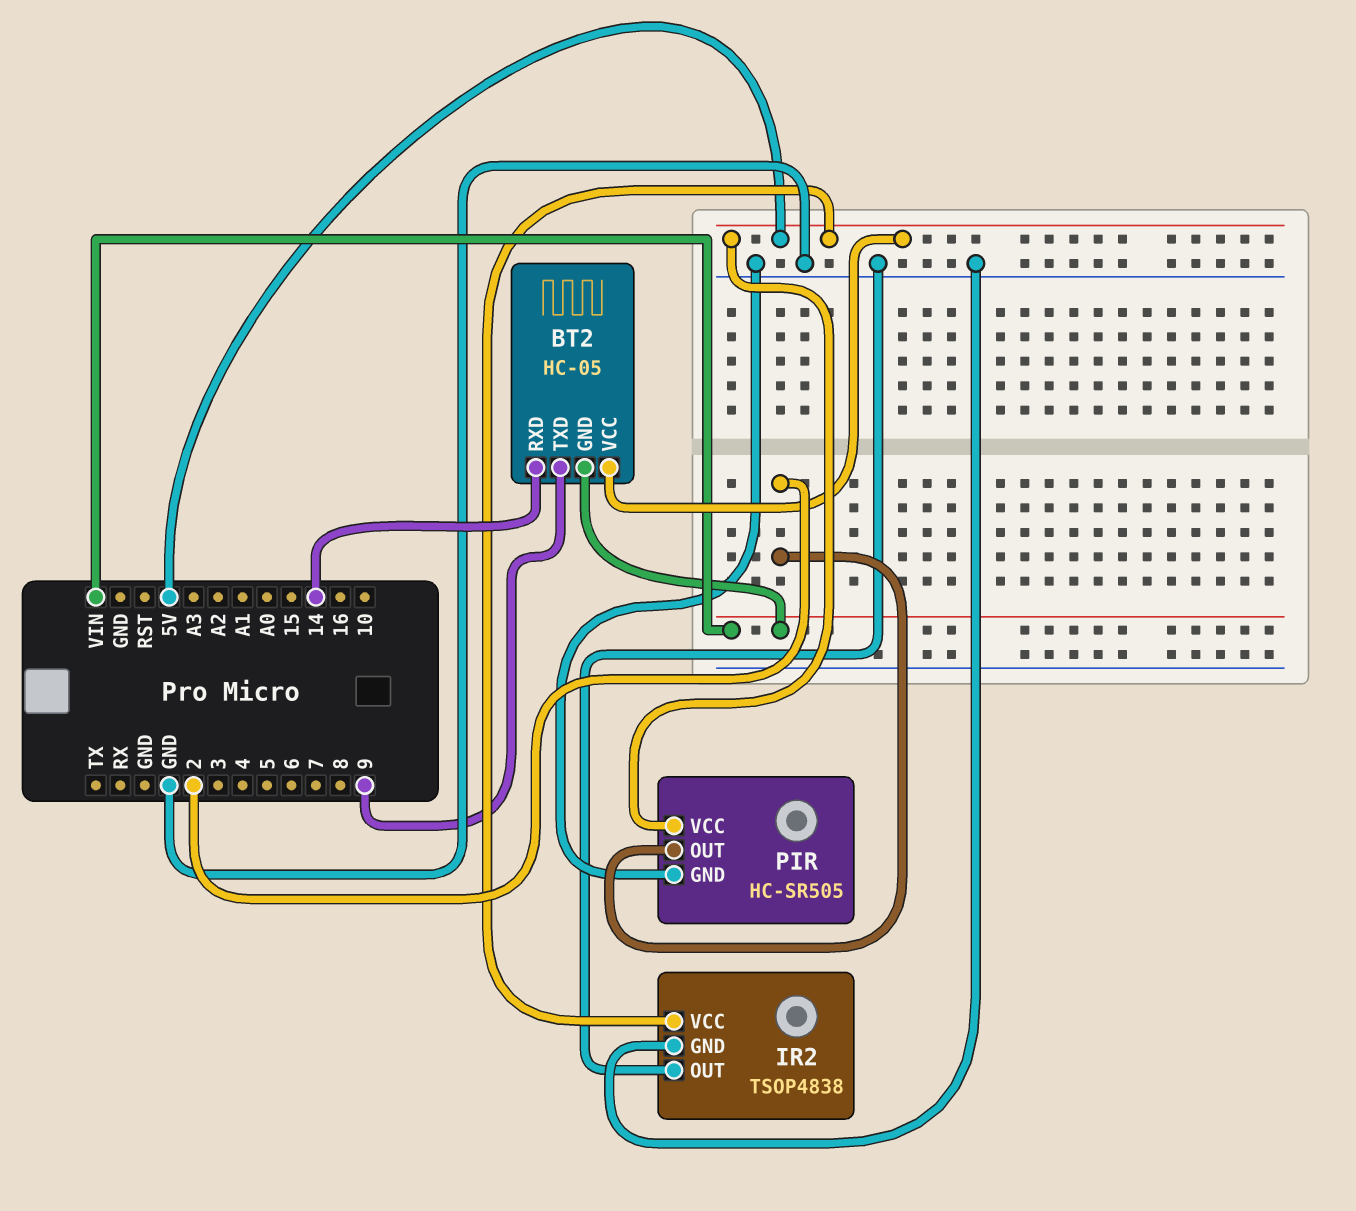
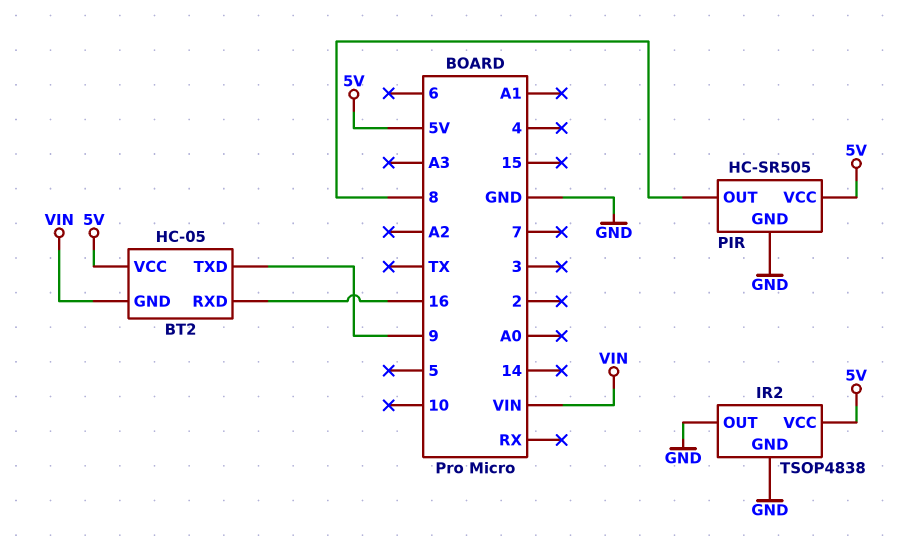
BT2 pin RXD: 14 -> 16
PIR pin OUT: 2 -> 8

